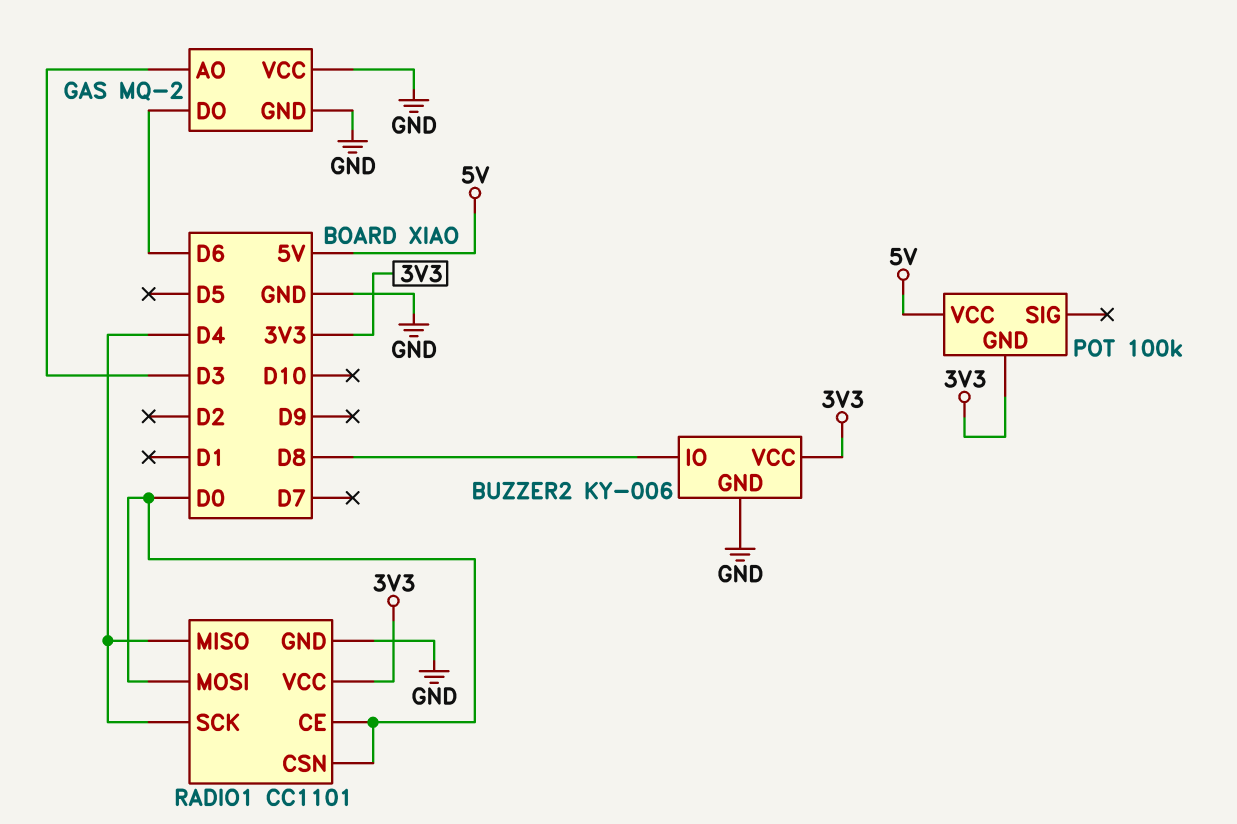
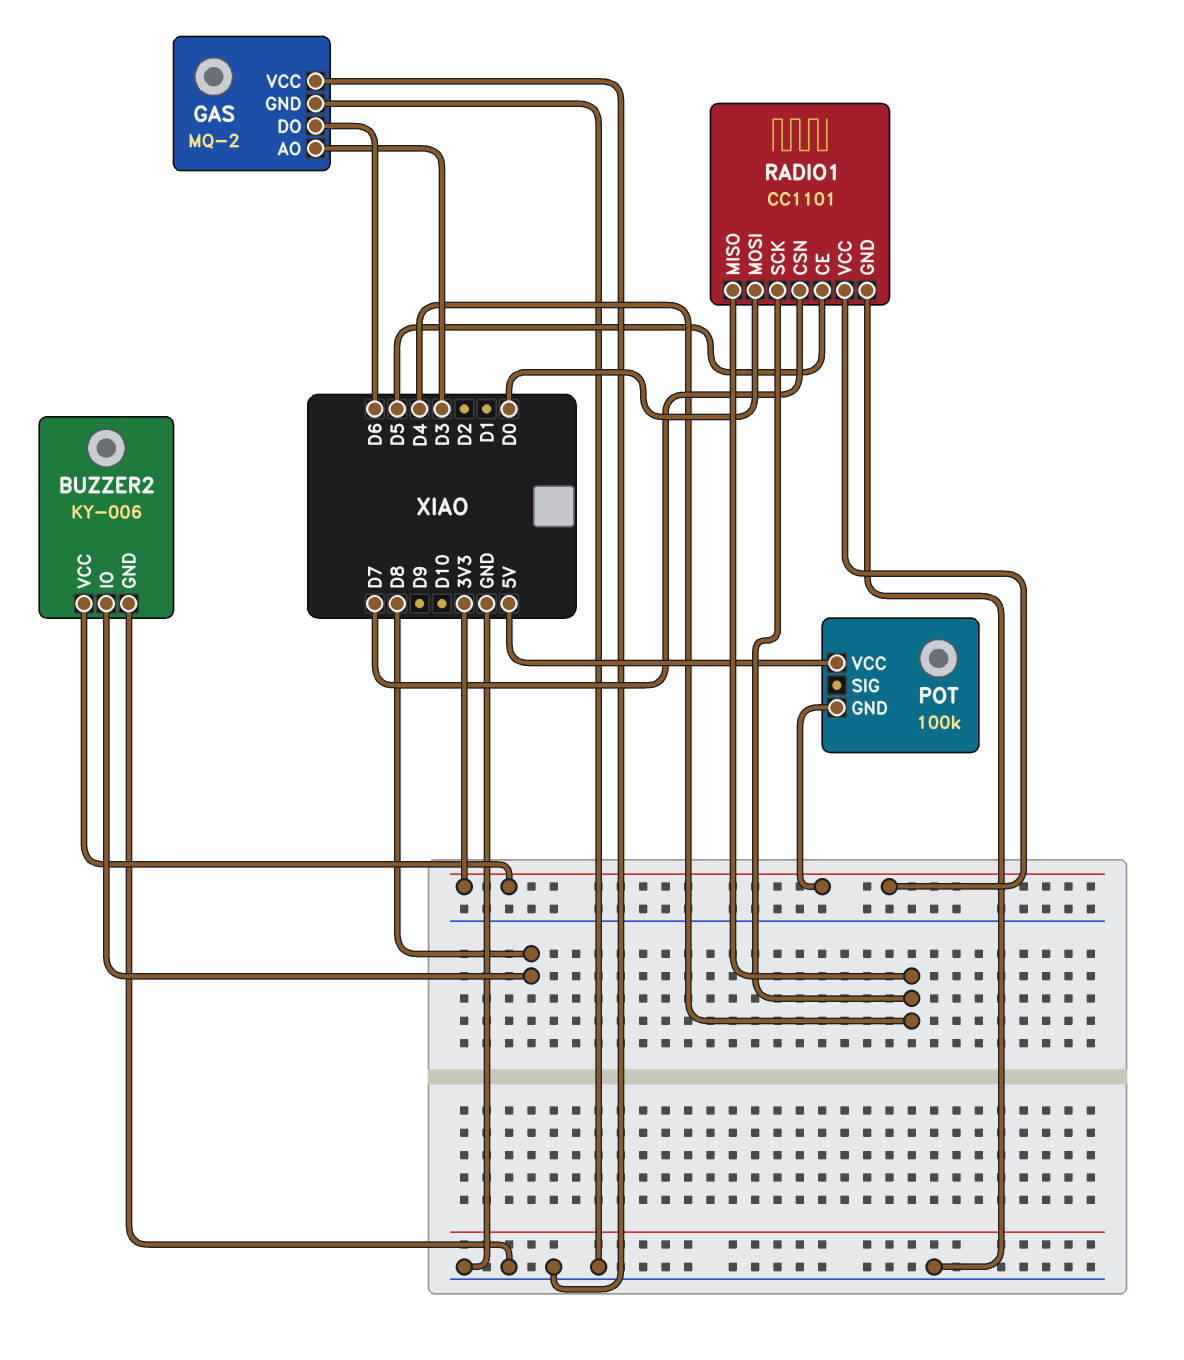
RADIO1 pin CE: D0 -> D5
RADIO1 pin CSN: D0 -> D7

